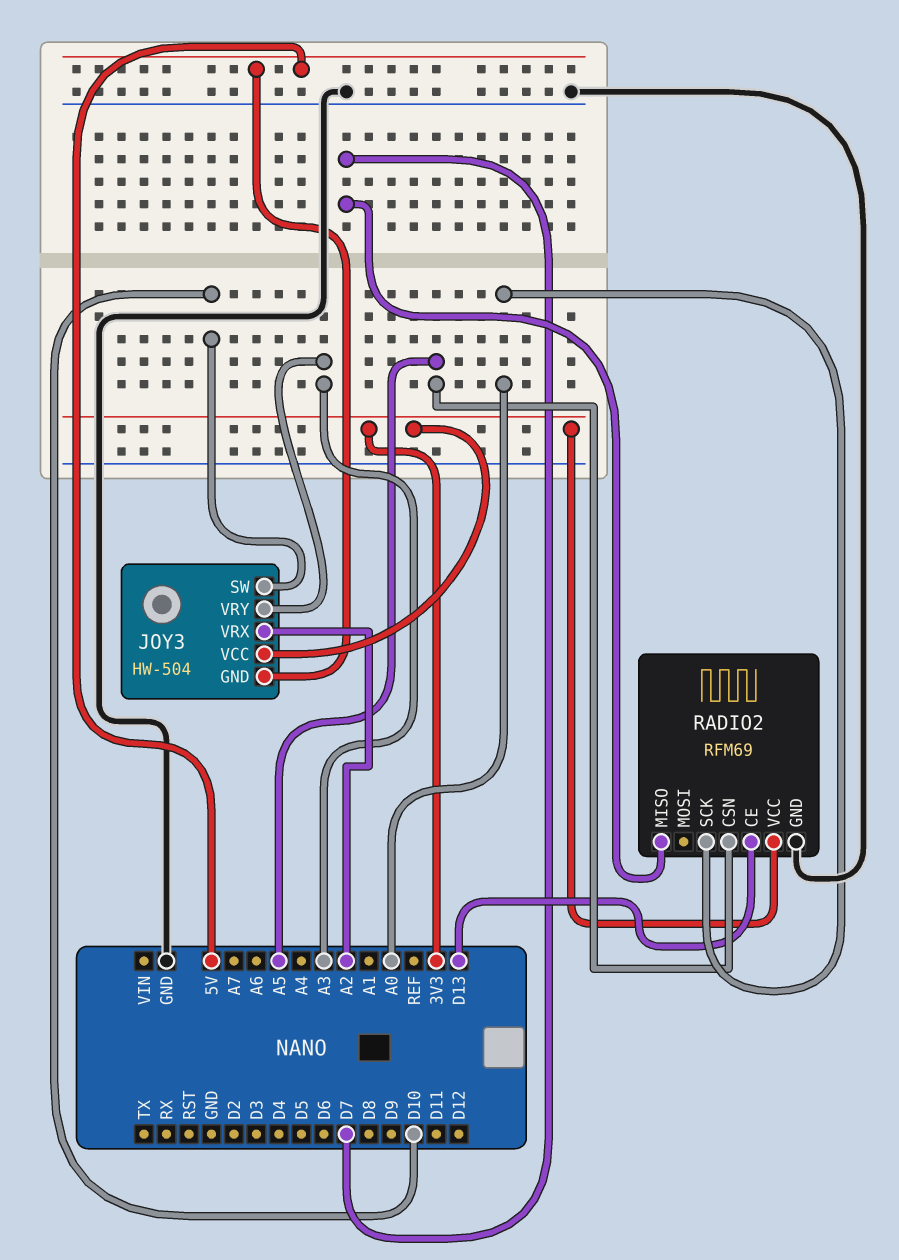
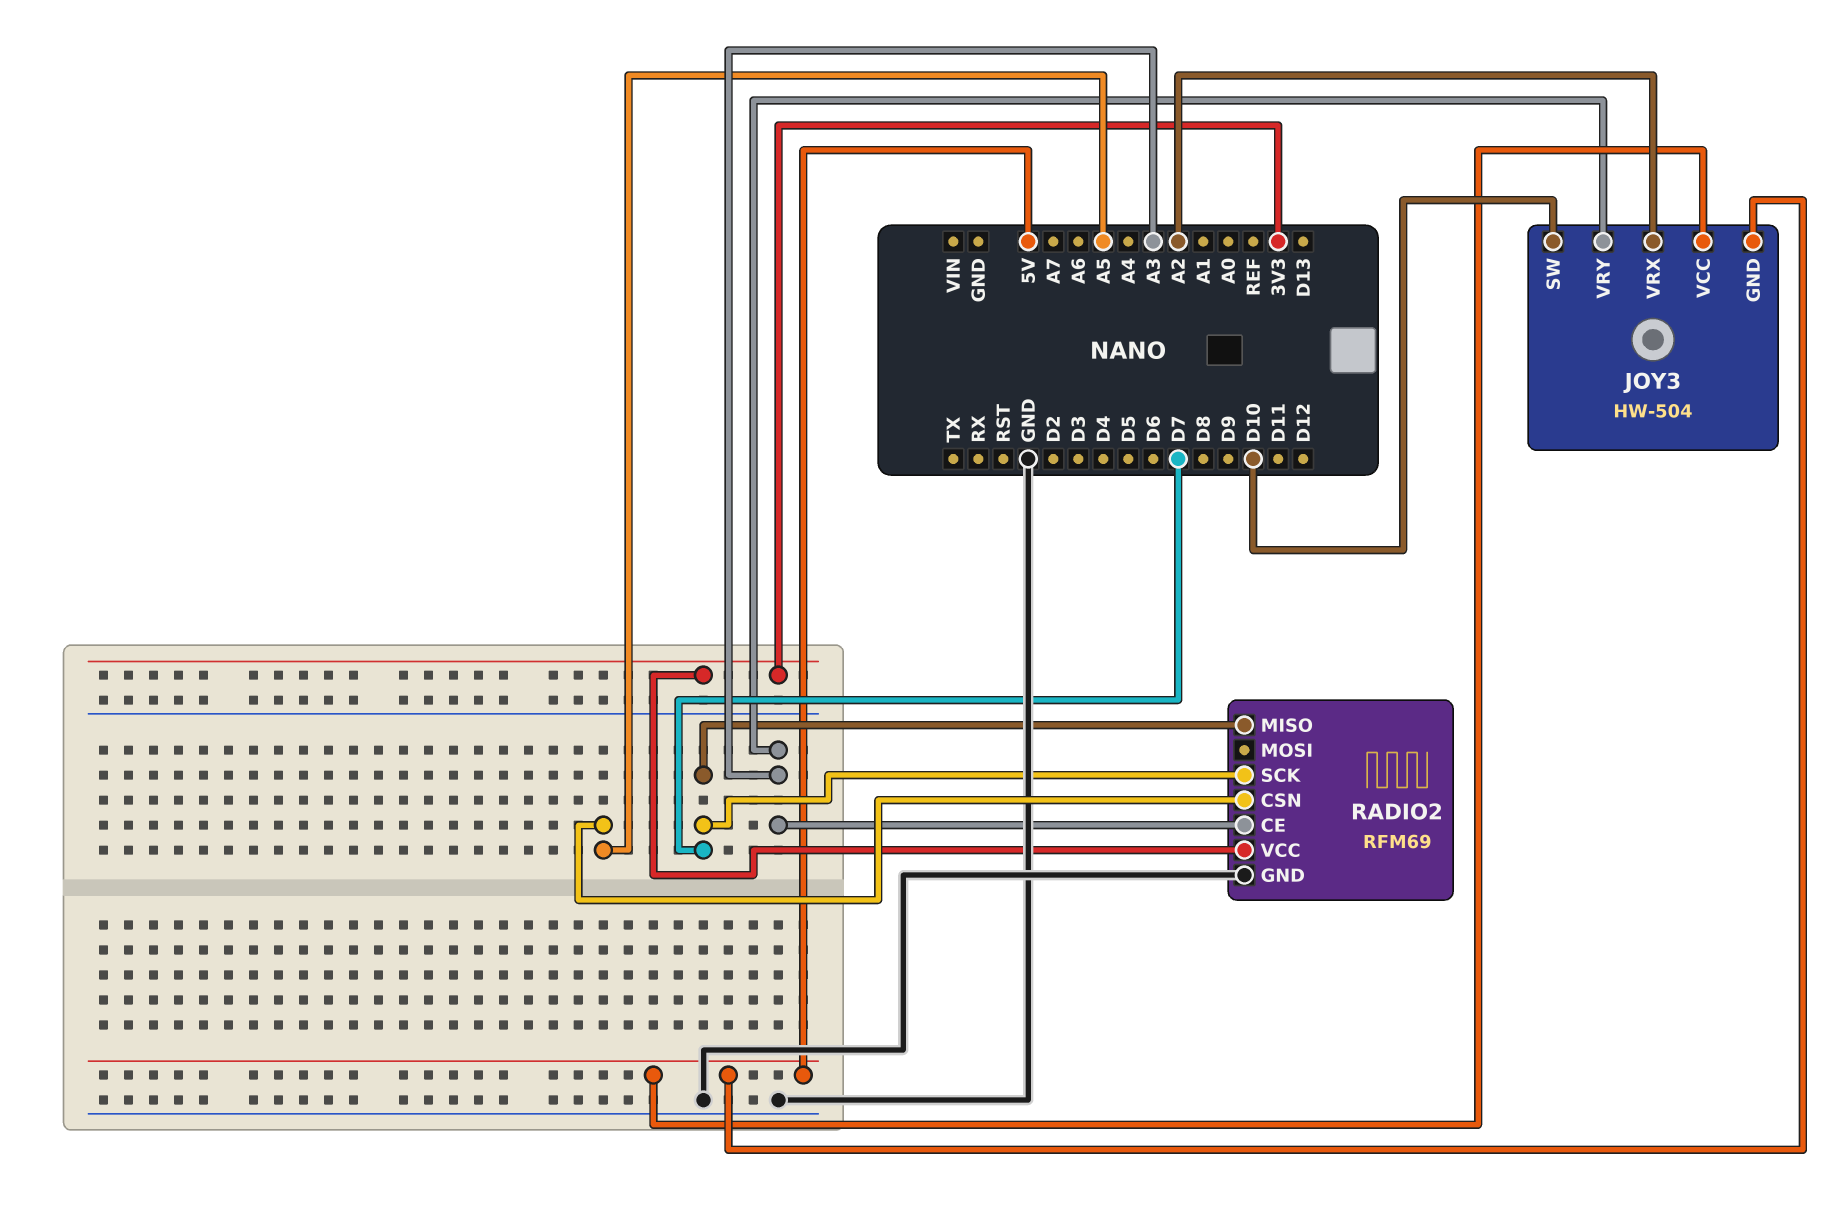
JOY3 pin VCC: 3V3 -> 5V
RADIO2 pin CE: D13 -> A3
RADIO2 pin SCK: A0 -> D7

